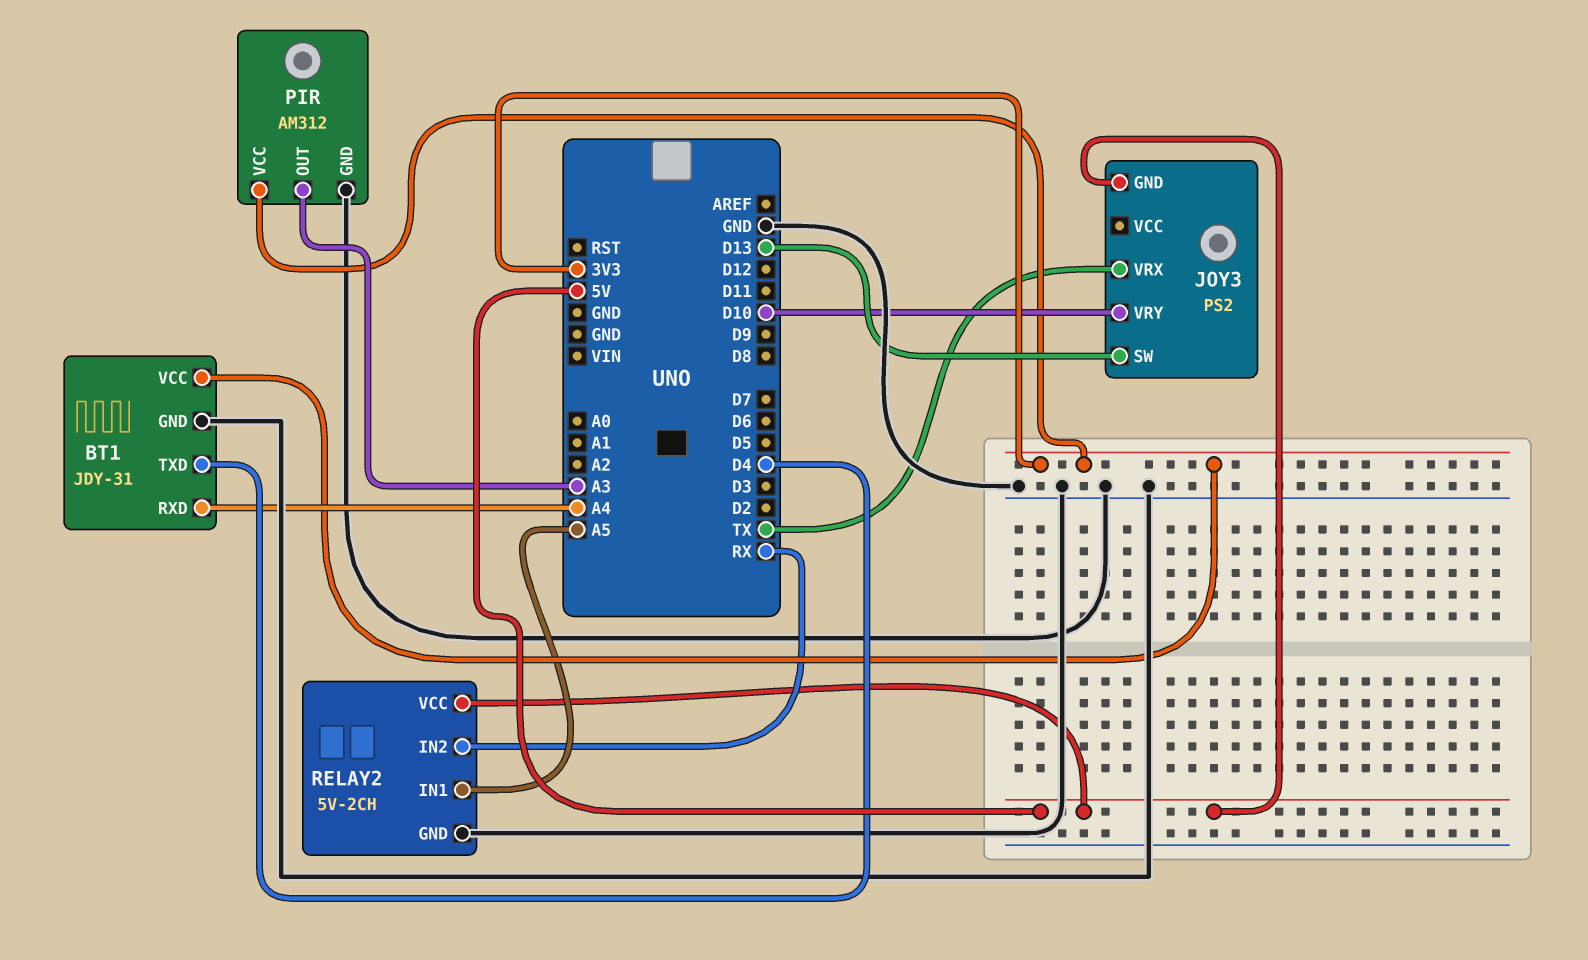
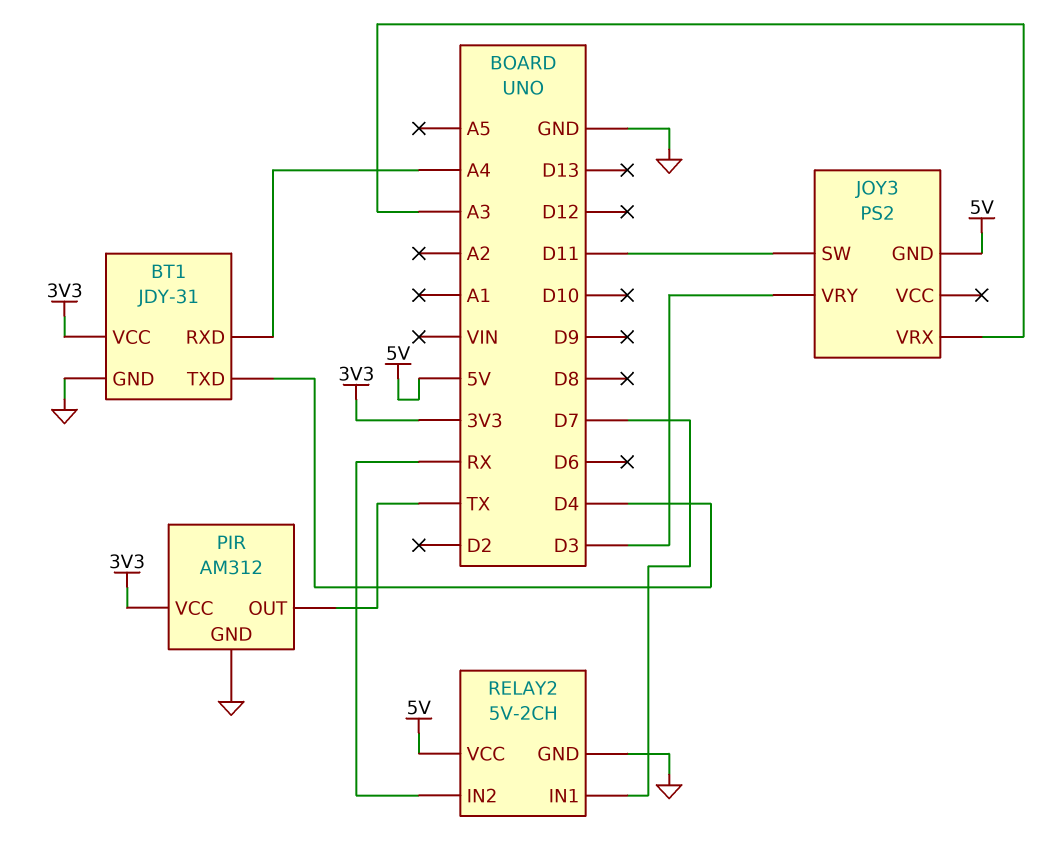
JOY3 pin SW: D13 -> D11
JOY3 pin VRX: TX -> A3
JOY3 pin VRY: D10 -> D3
PIR pin OUT: A3 -> TX
RELAY2 pin IN1: A5 -> D7

